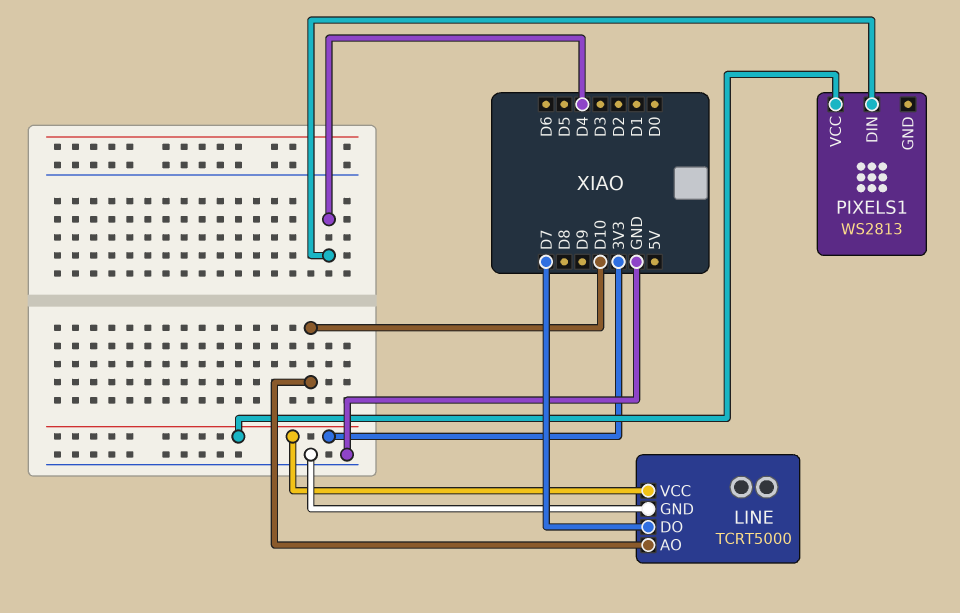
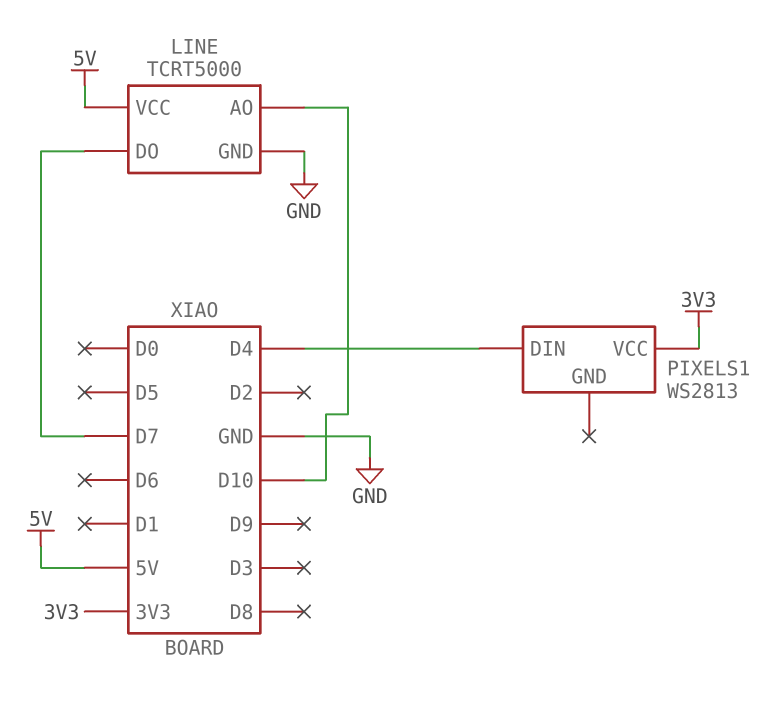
LINE pin VCC: 3V3 -> 5V

